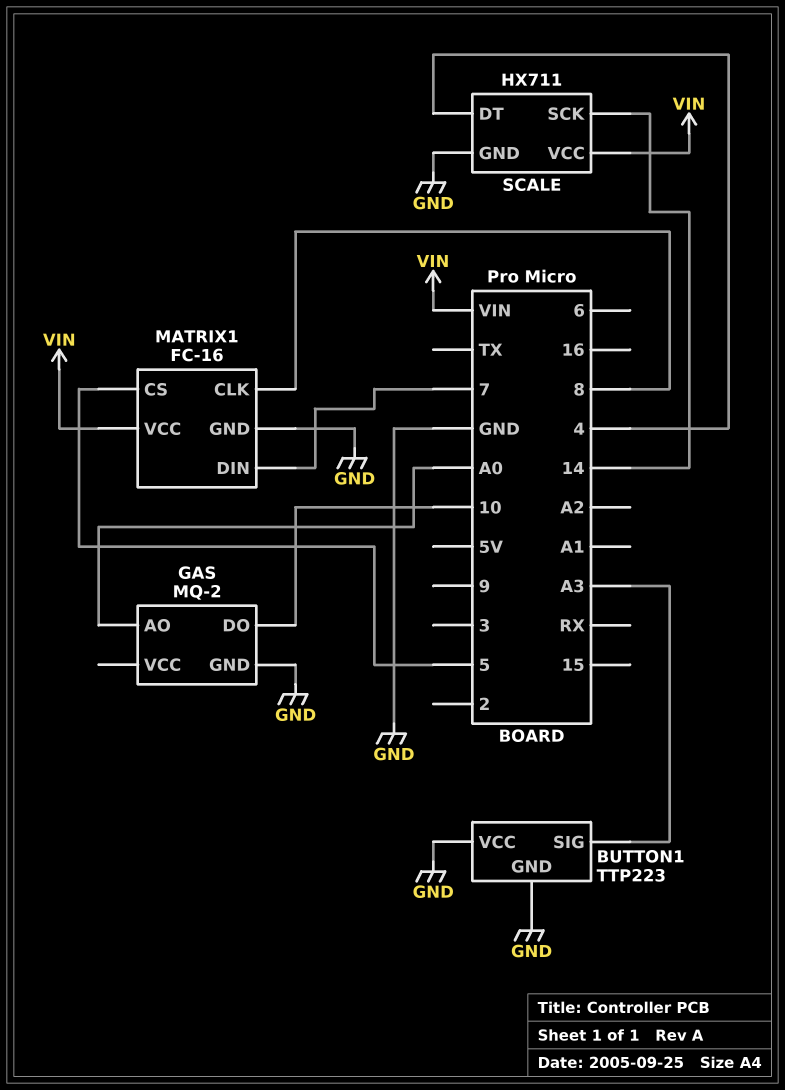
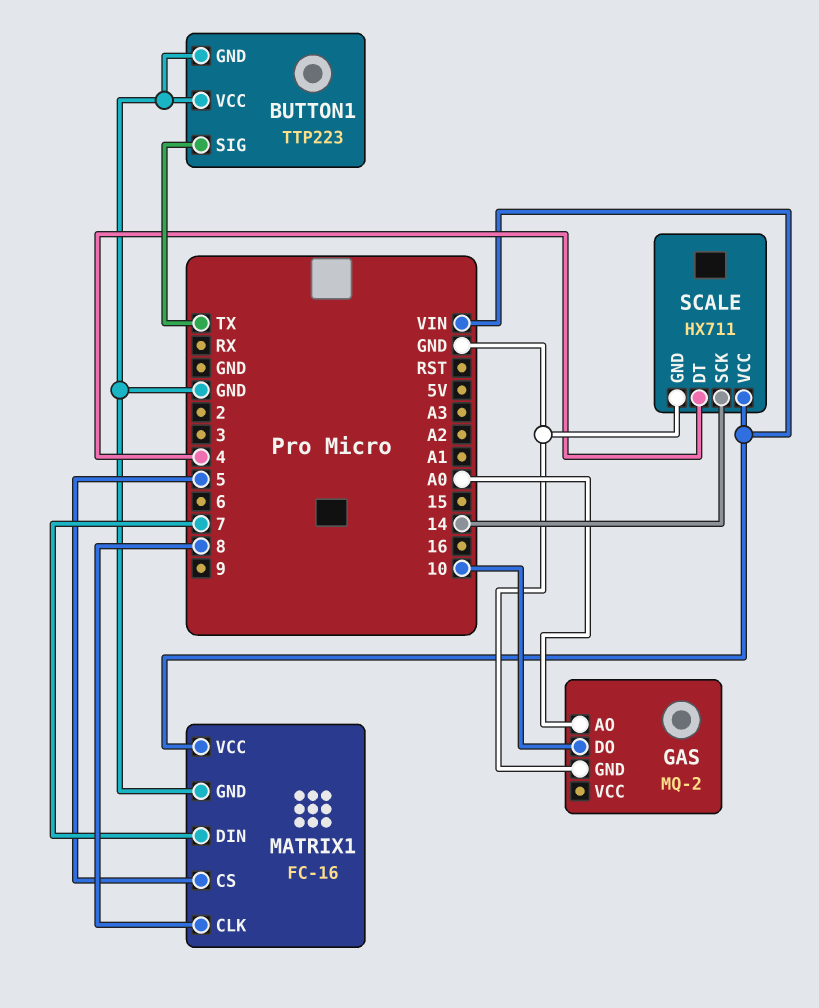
BUTTON1 pin SIG: A3 -> TX

